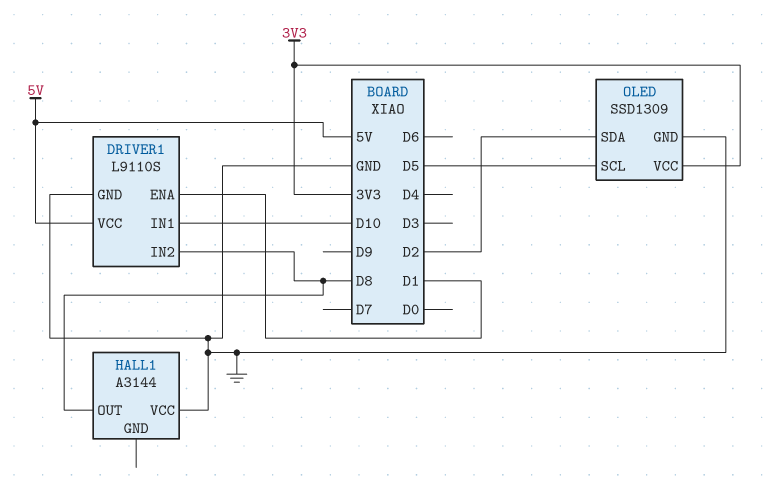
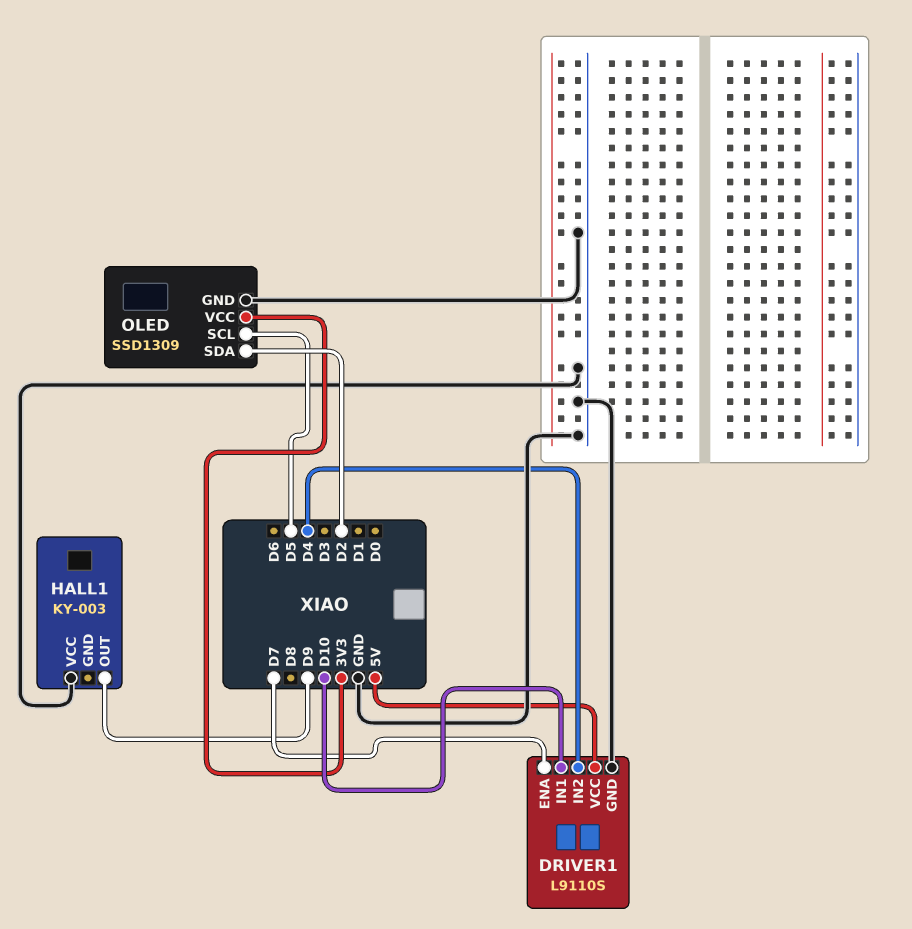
DRIVER1 pin ENA: D1 -> D7
DRIVER1 pin IN2: D8 -> D4
HALL1: A3144 -> KY-003
HALL1 pin OUT: D8 -> D9

